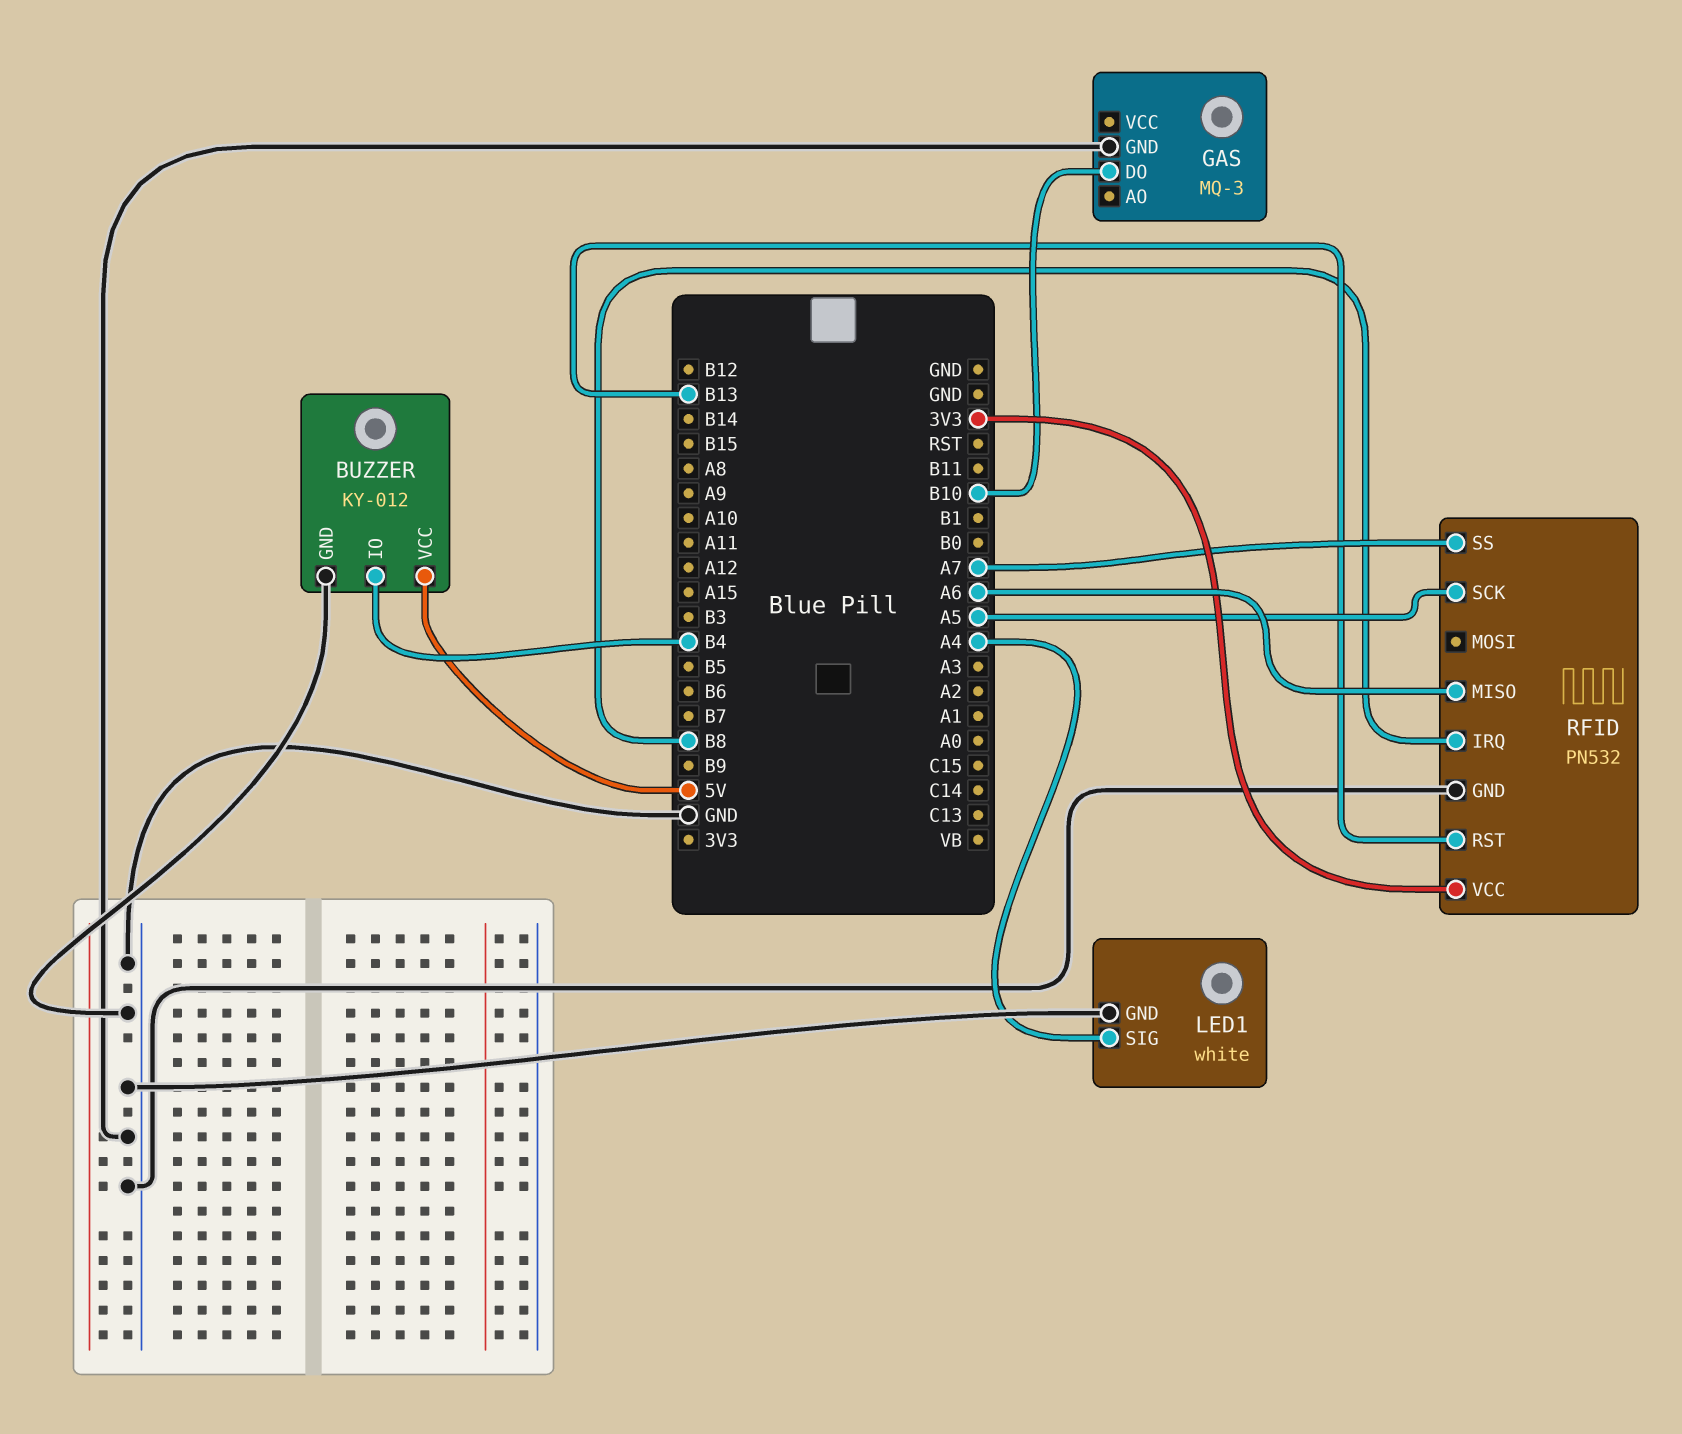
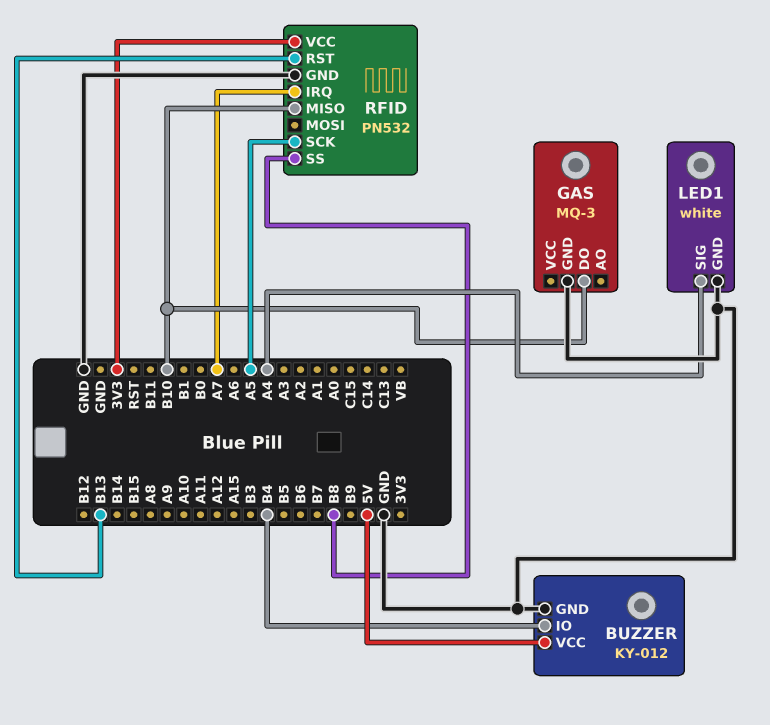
RFID pin IRQ: B8 -> A7
RFID pin MISO: A6 -> B10
RFID pin SS: A7 -> B8

